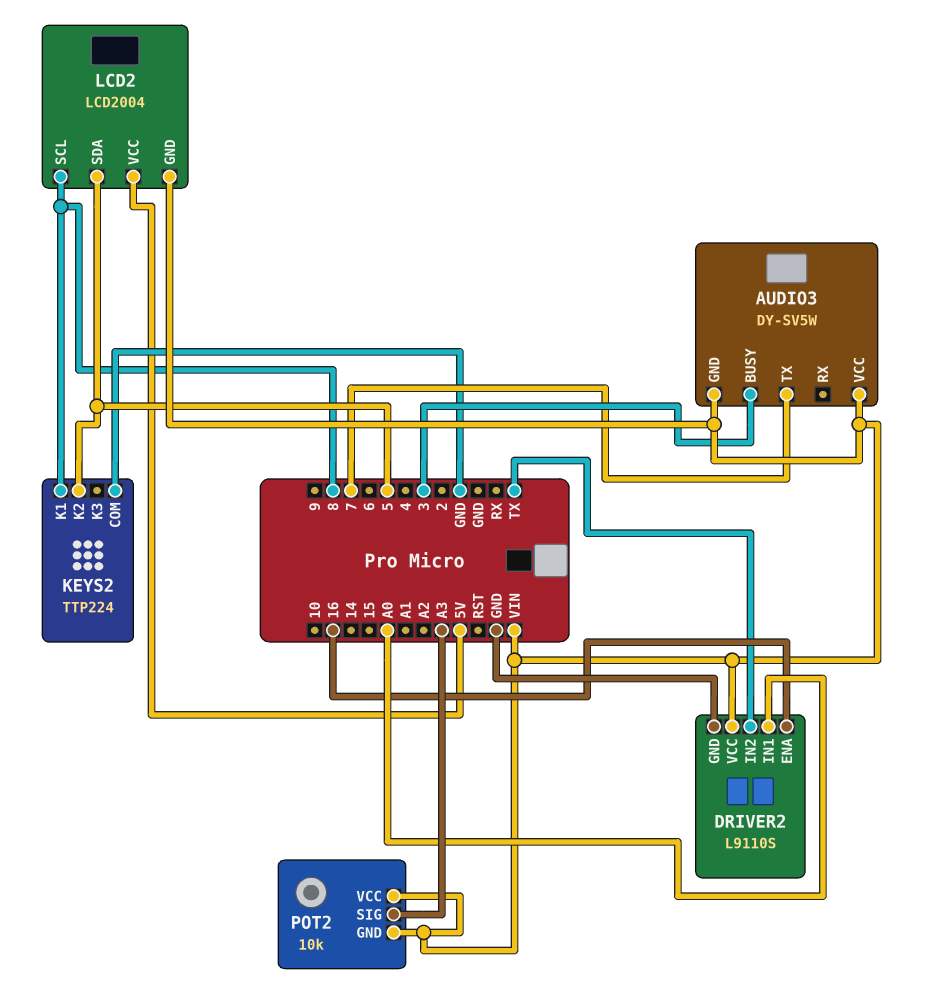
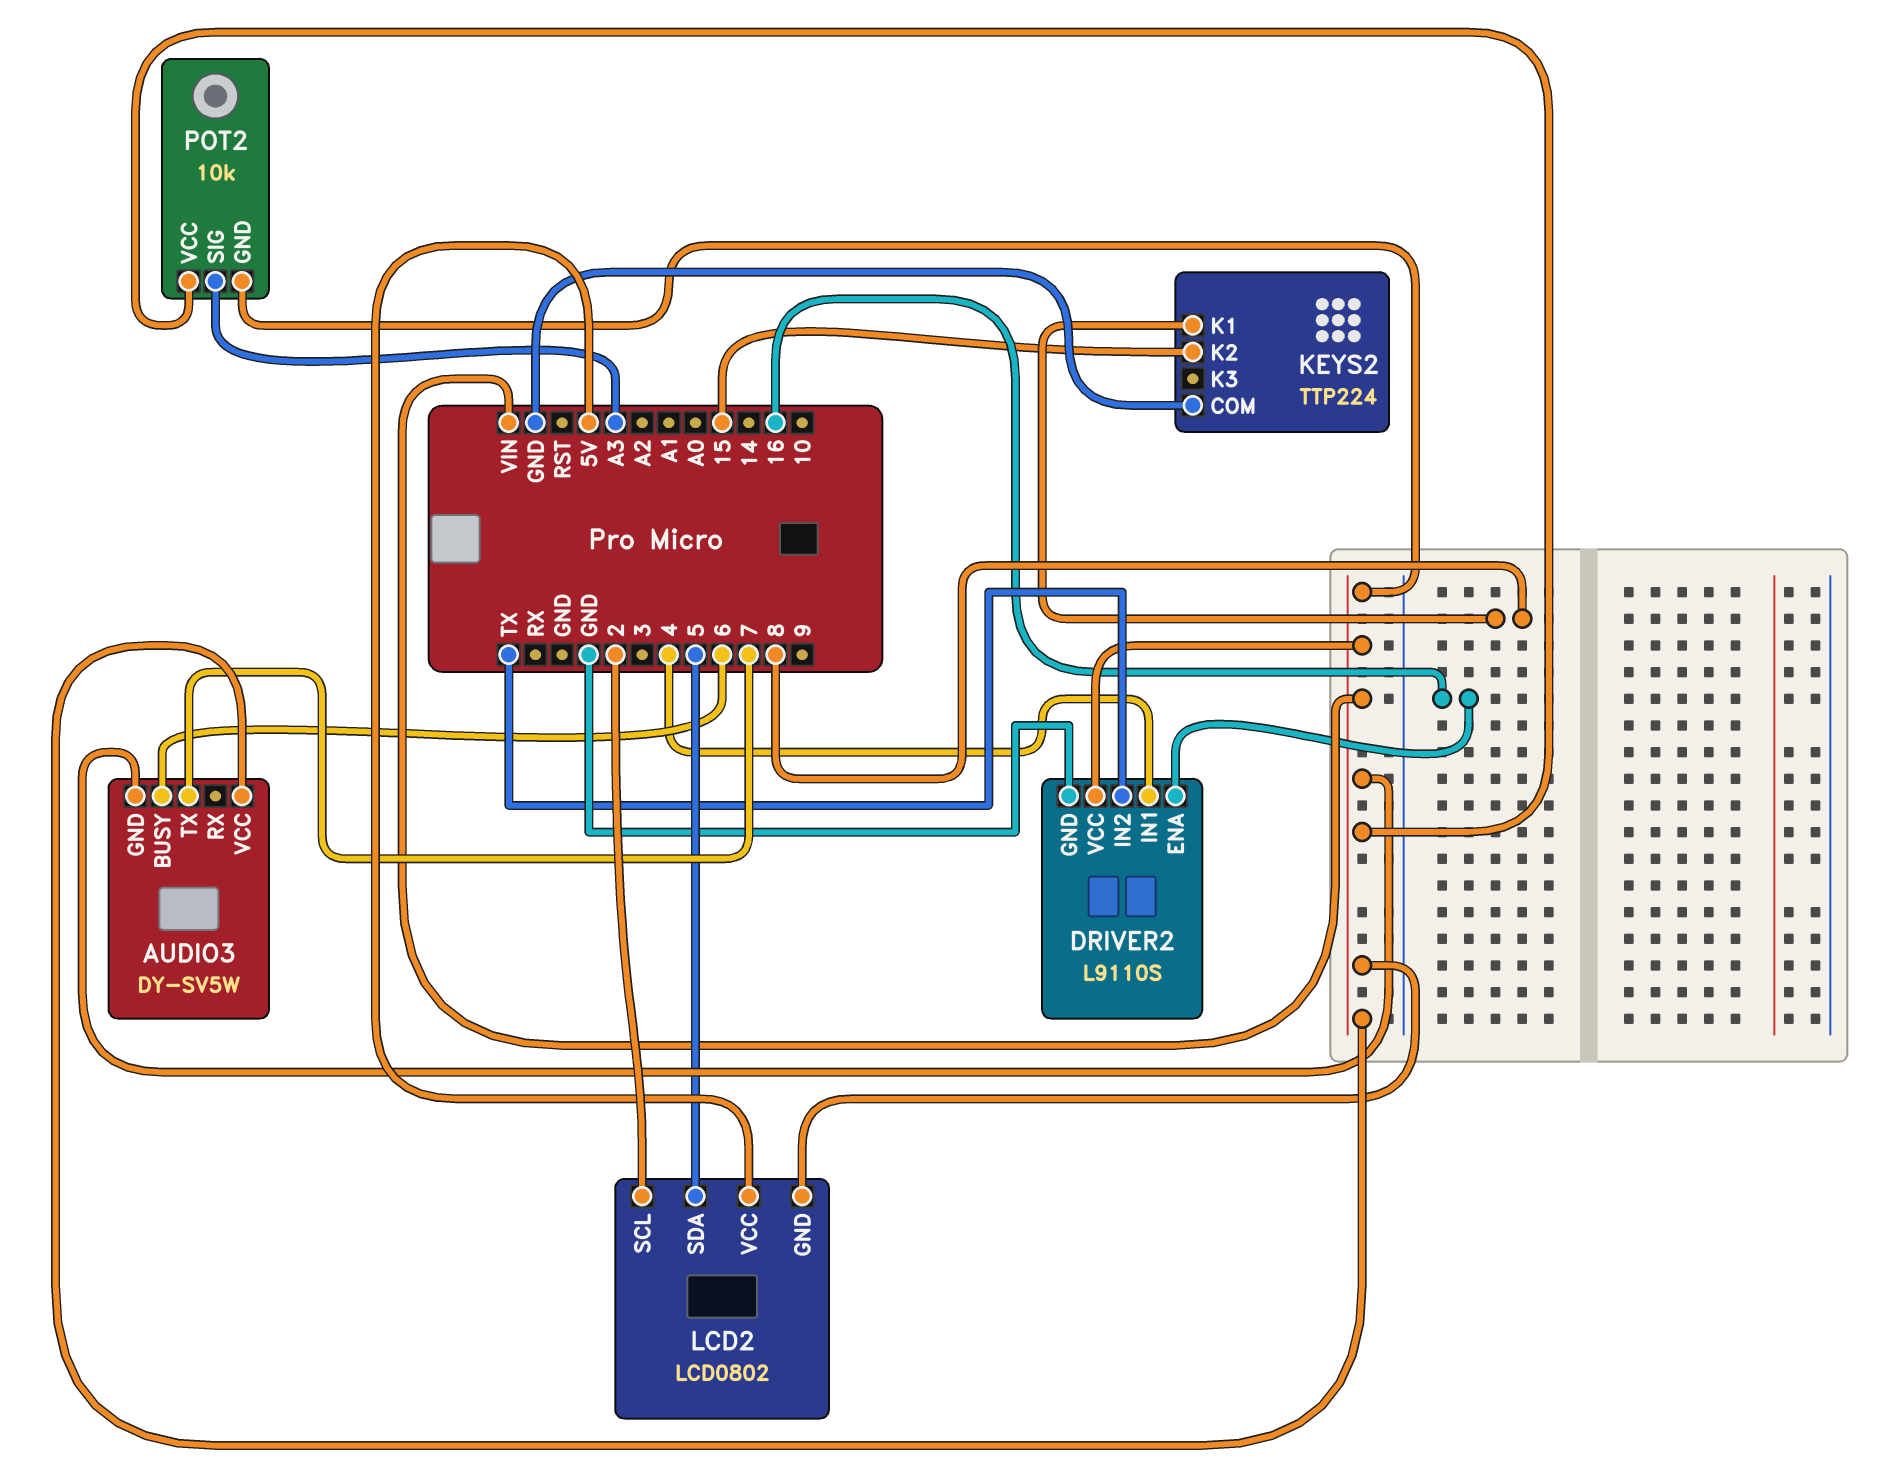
AUDIO3 pin BUSY: 3 -> 6
DRIVER2 pin IN1: A0 -> 4
KEYS2 pin K2: 5 -> 15
LCD2: LCD2004 -> LCD0802
LCD2 pin SCL: 8 -> 2

